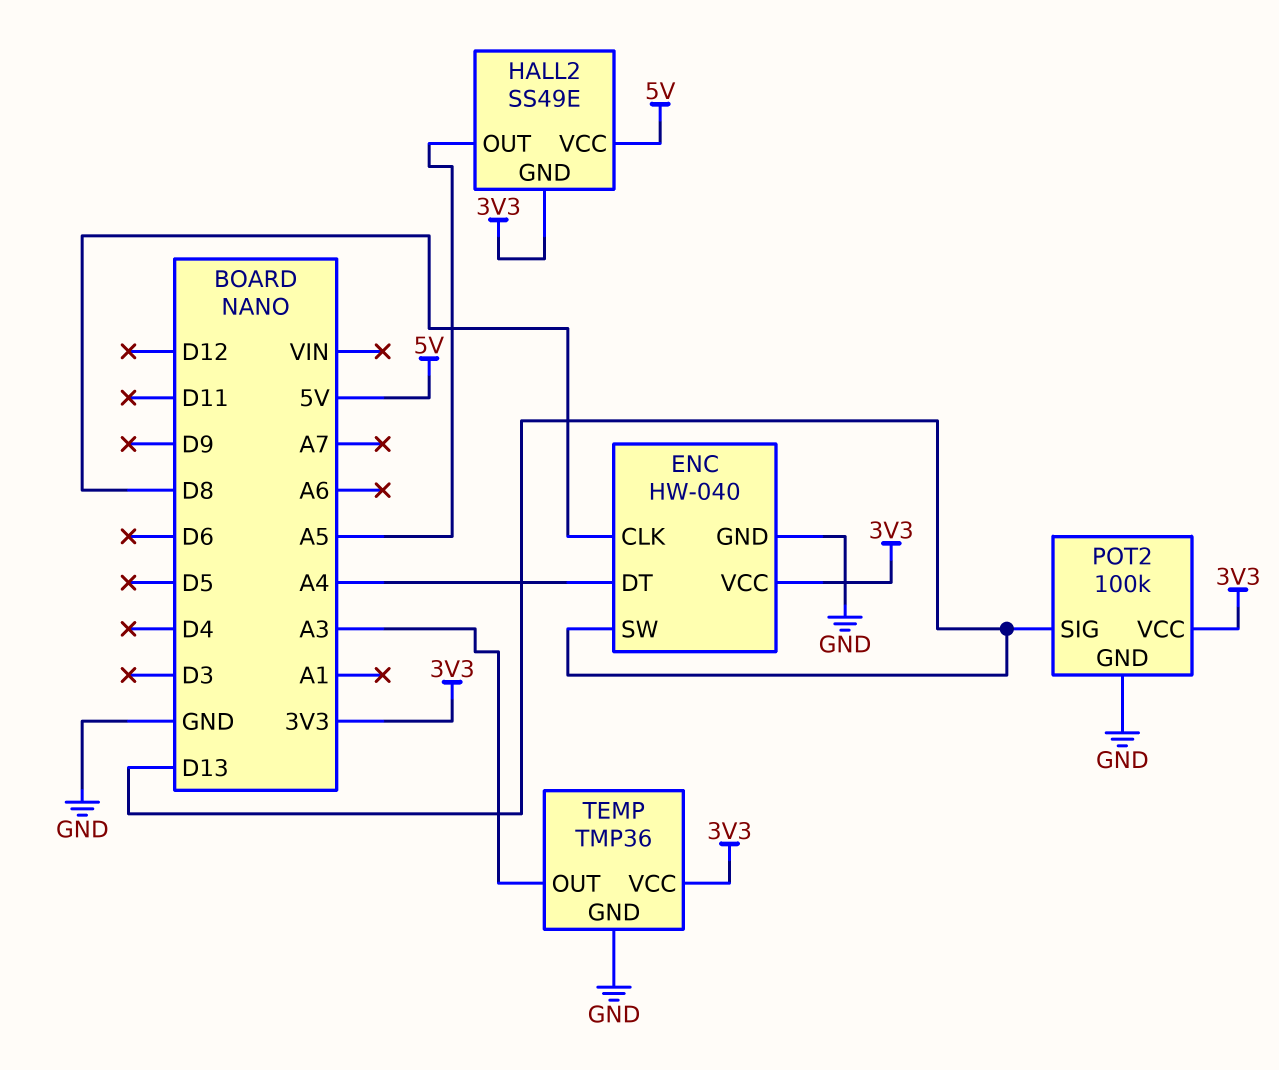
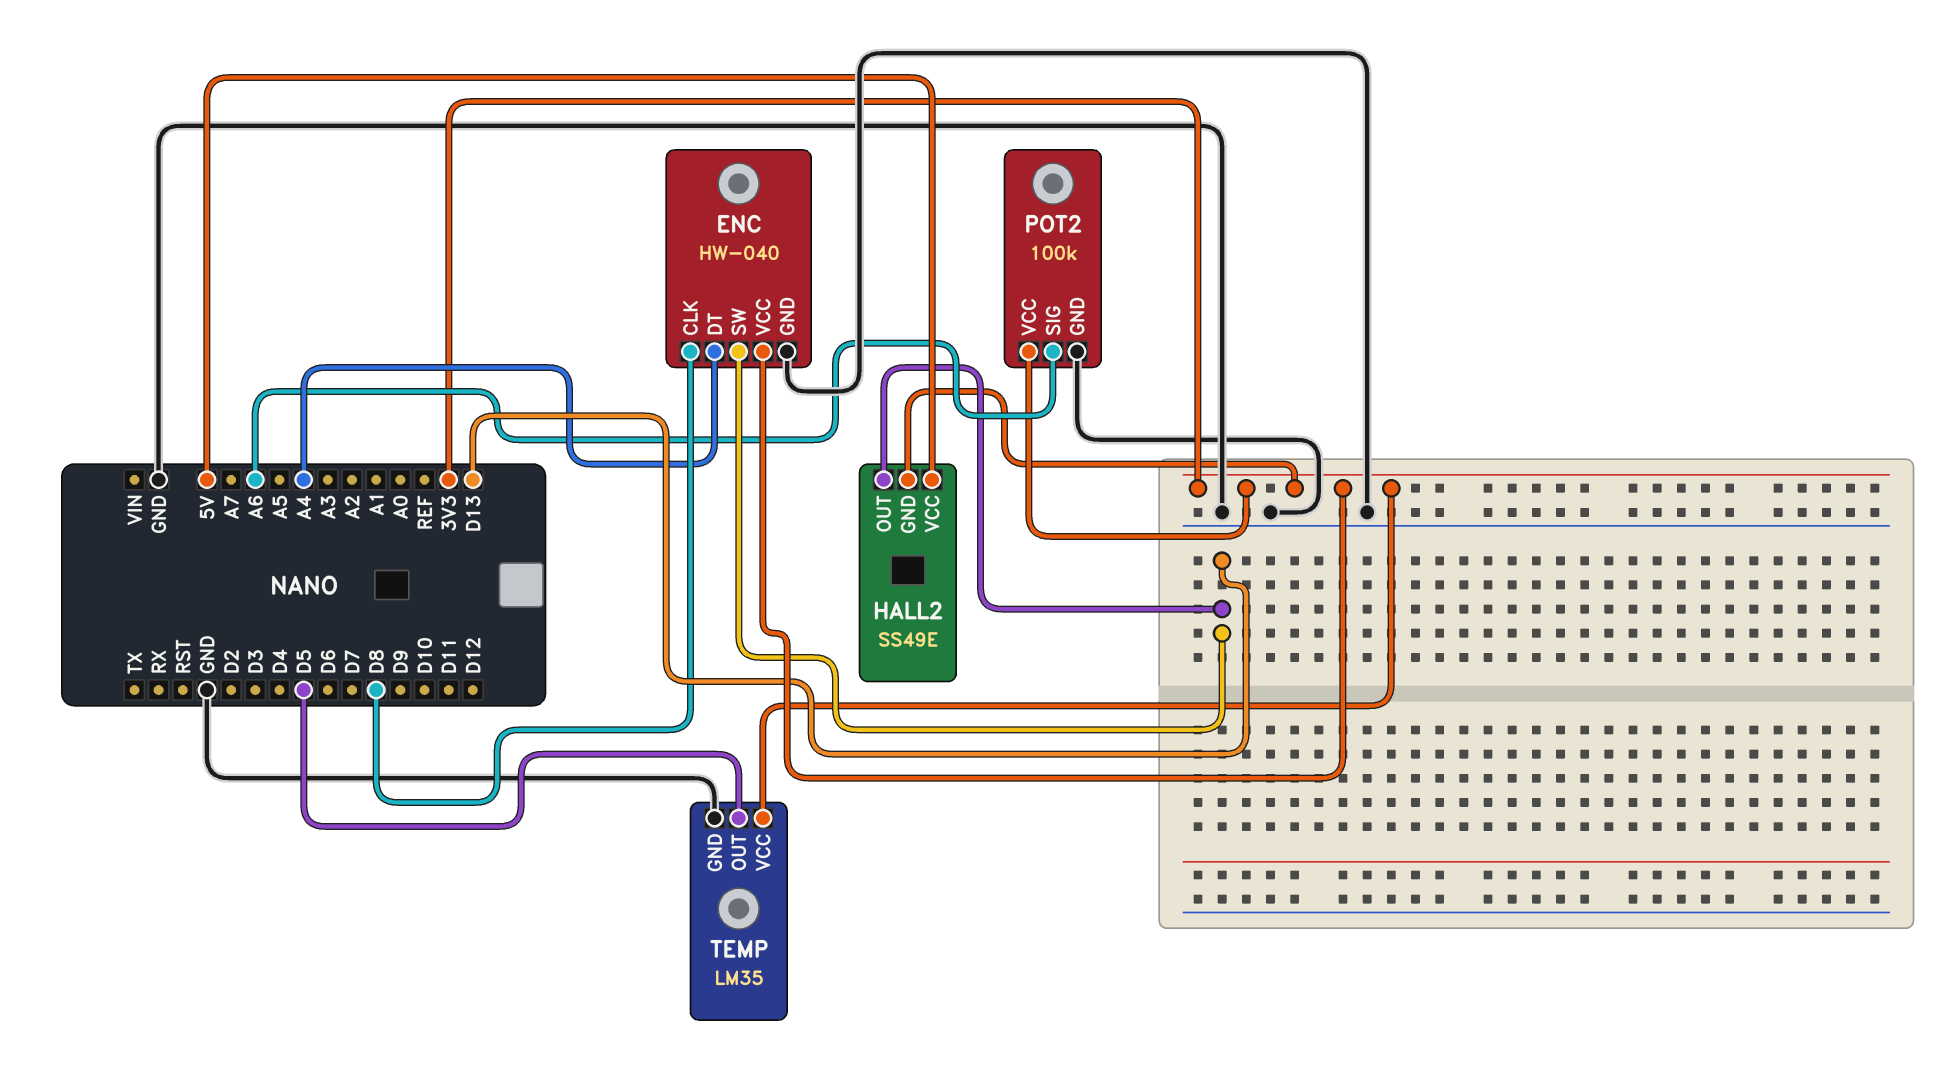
HALL2 pin OUT: A5 -> D13
POT2 pin SIG: D13 -> A6
TEMP: TMP36 -> LM35
TEMP pin OUT: A3 -> D5

